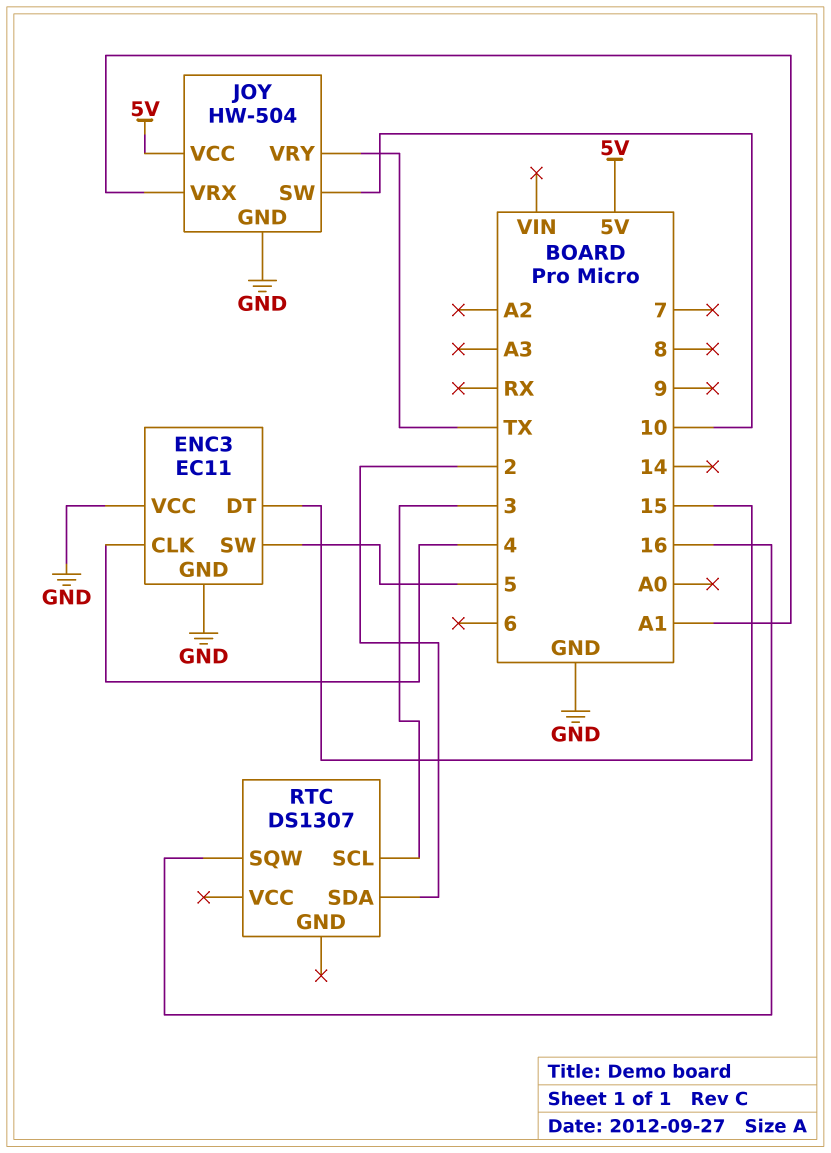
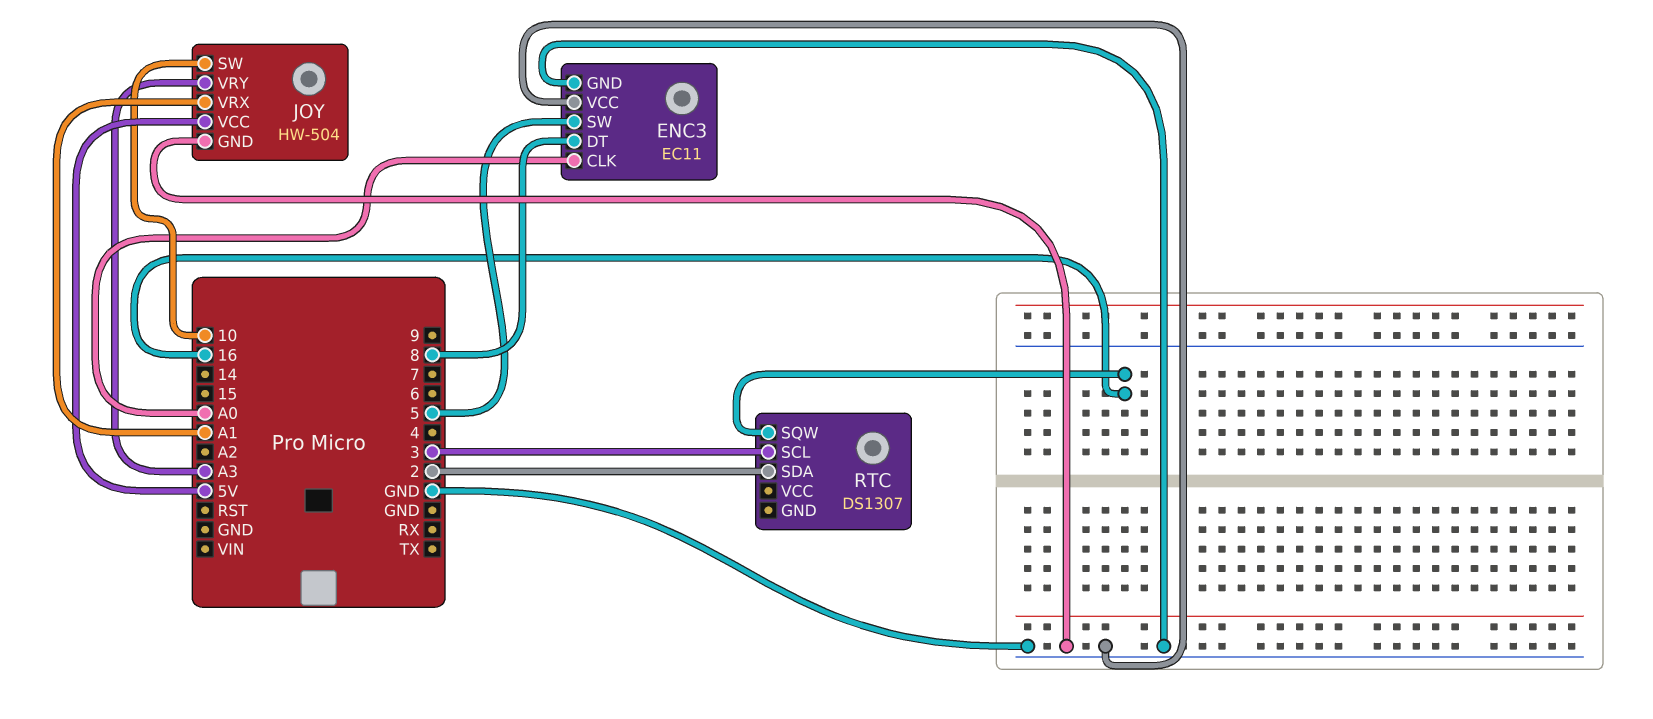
ENC3 pin CLK: 4 -> A0
ENC3 pin DT: 15 -> 8
JOY pin VRY: TX -> A3

